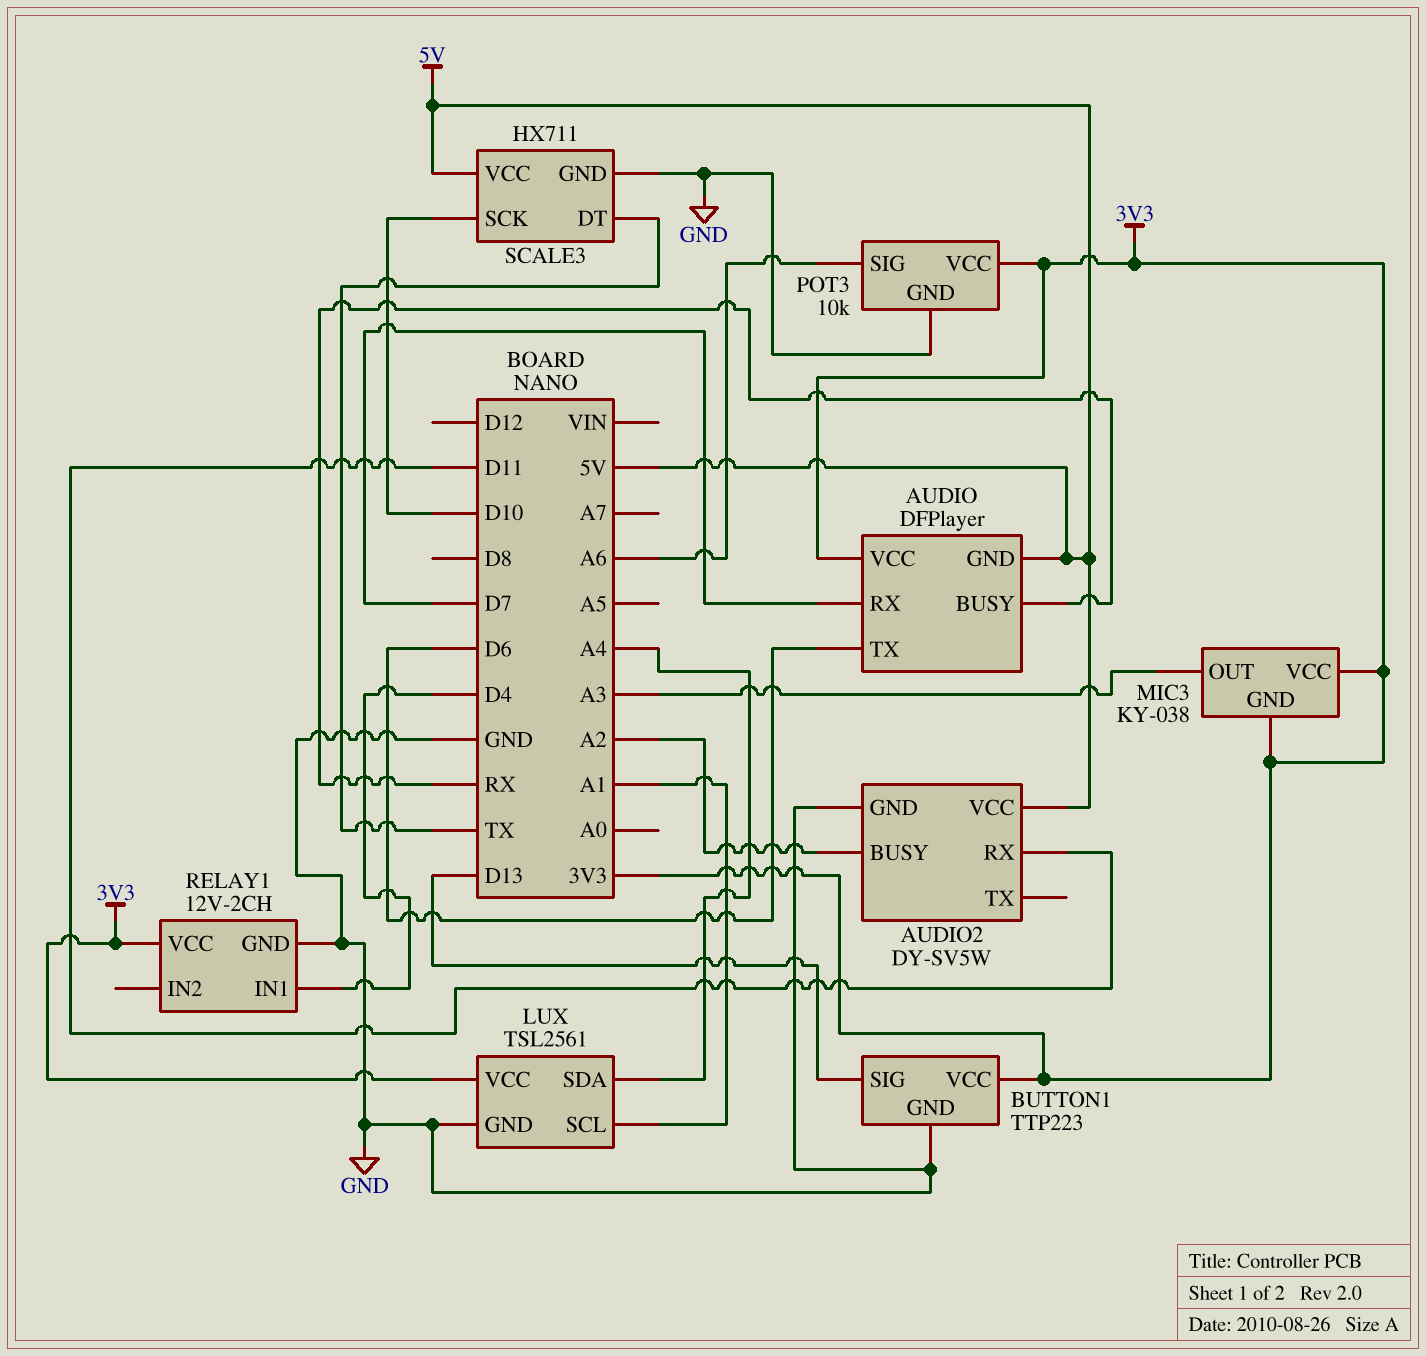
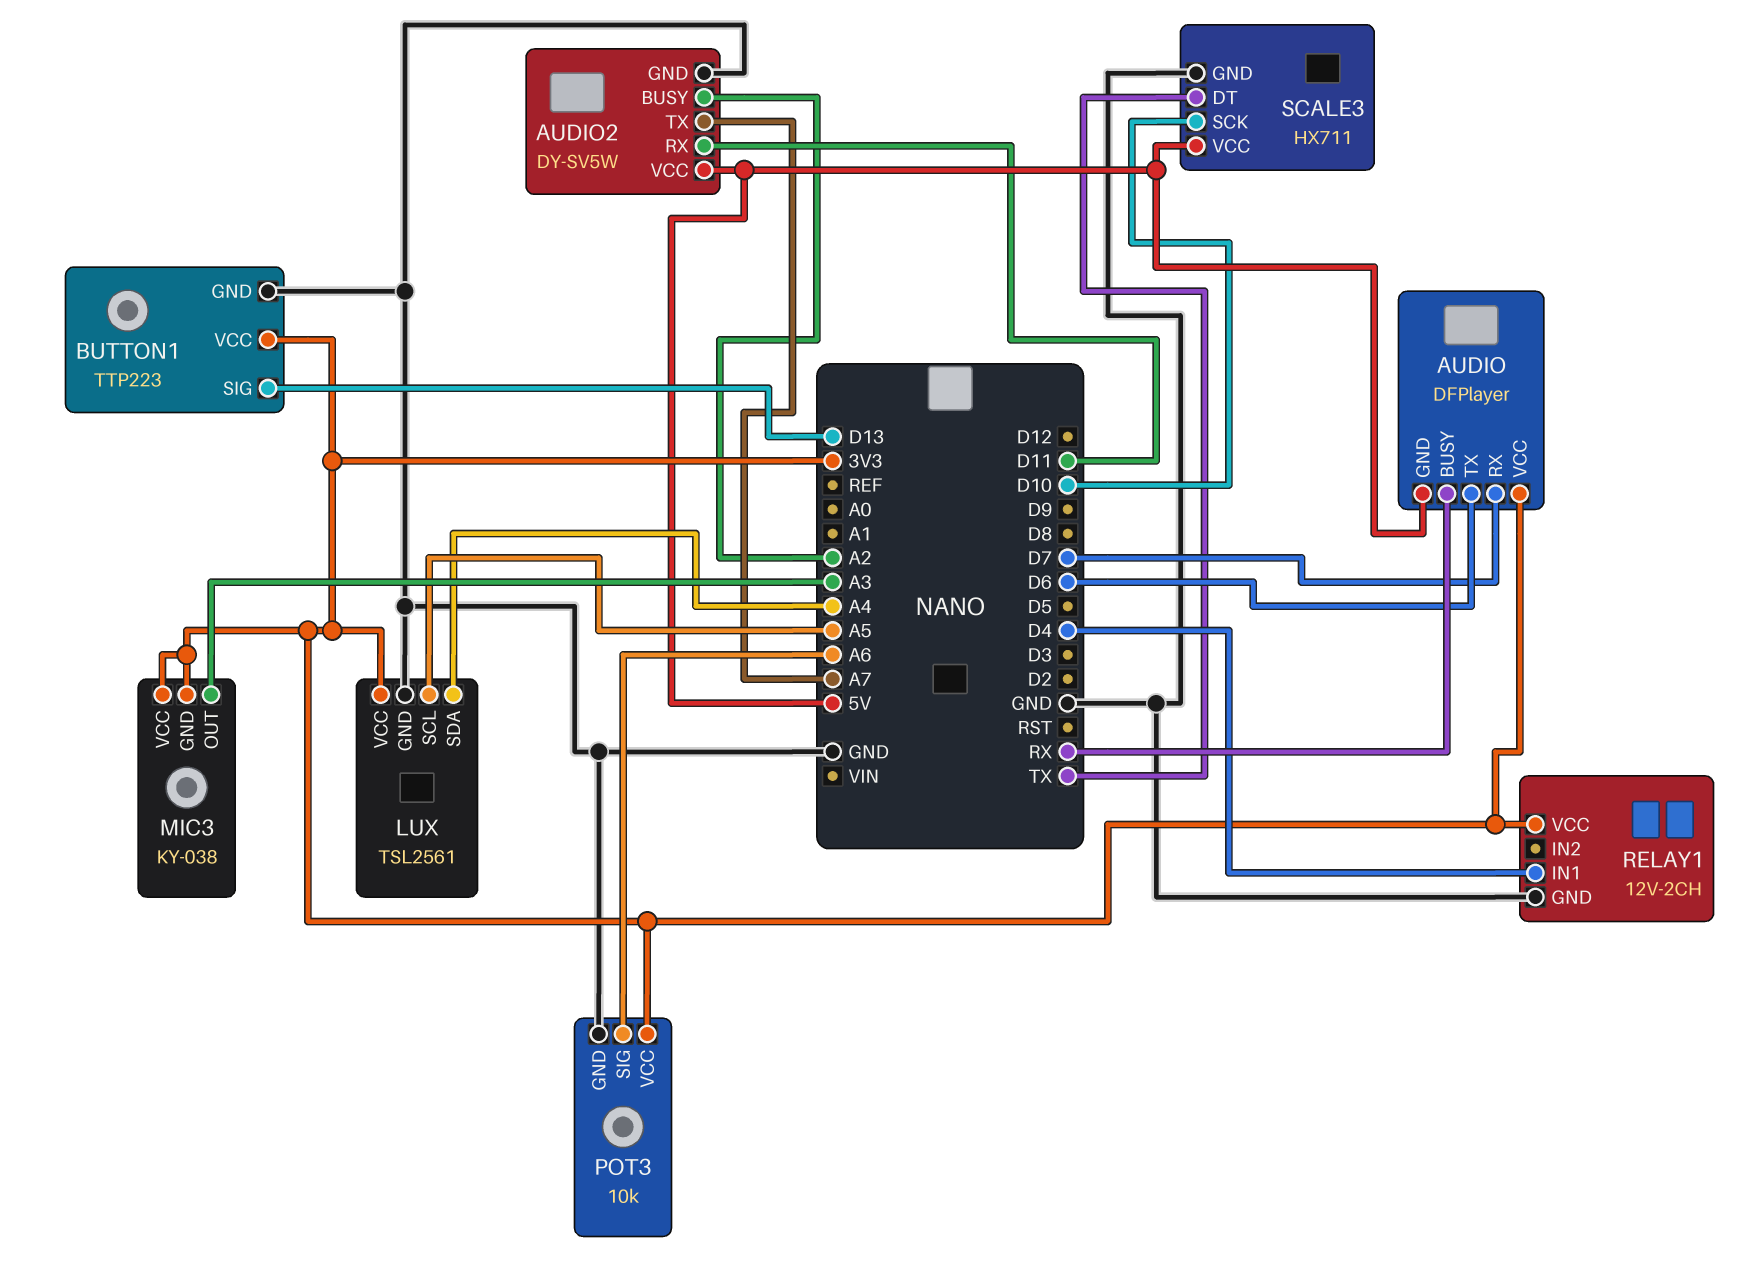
AUDIO2 pin TX: none -> A7
LUX pin SCL: A1 -> A5

